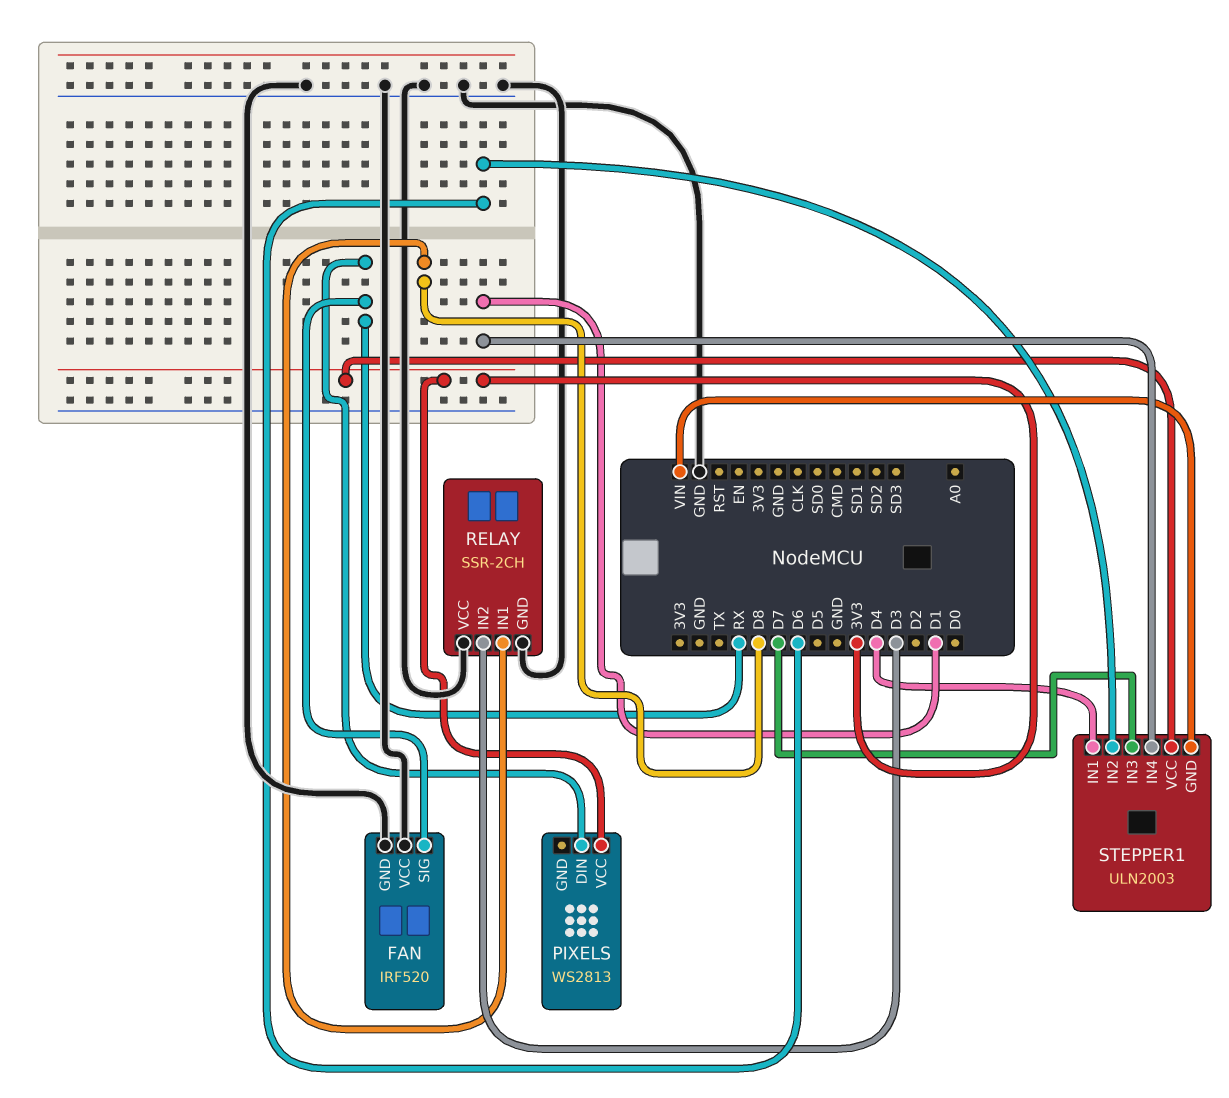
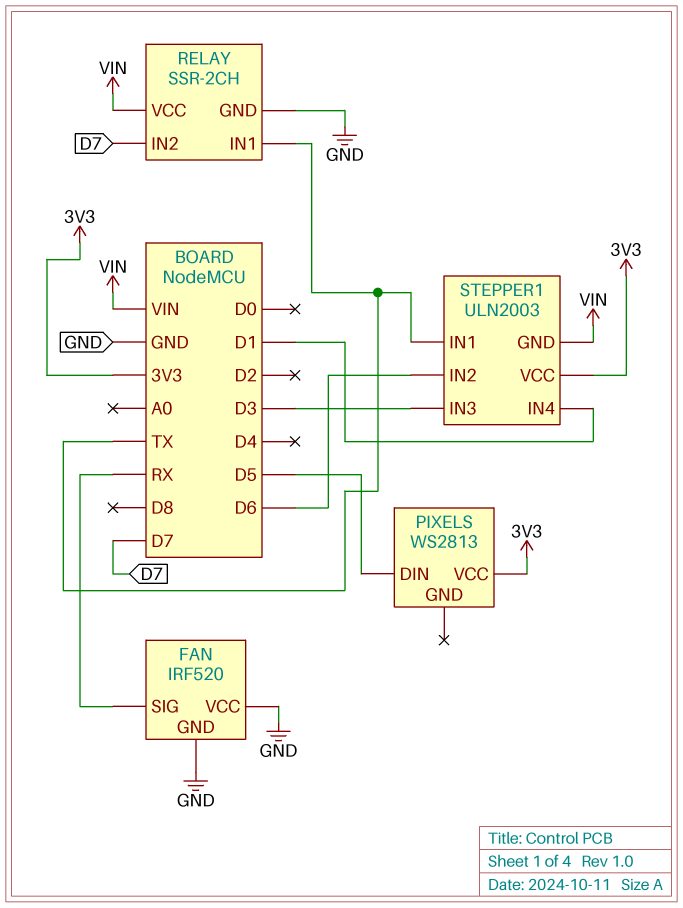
PIXELS pin DIN: RX -> D5
RELAY pin IN1: D8 -> TX
RELAY pin IN2: D3 -> D7
RELAY pin VCC: GND -> VIN
STEPPER1 pin IN1: D4 -> TX
STEPPER1 pin IN3: D7 -> D3

